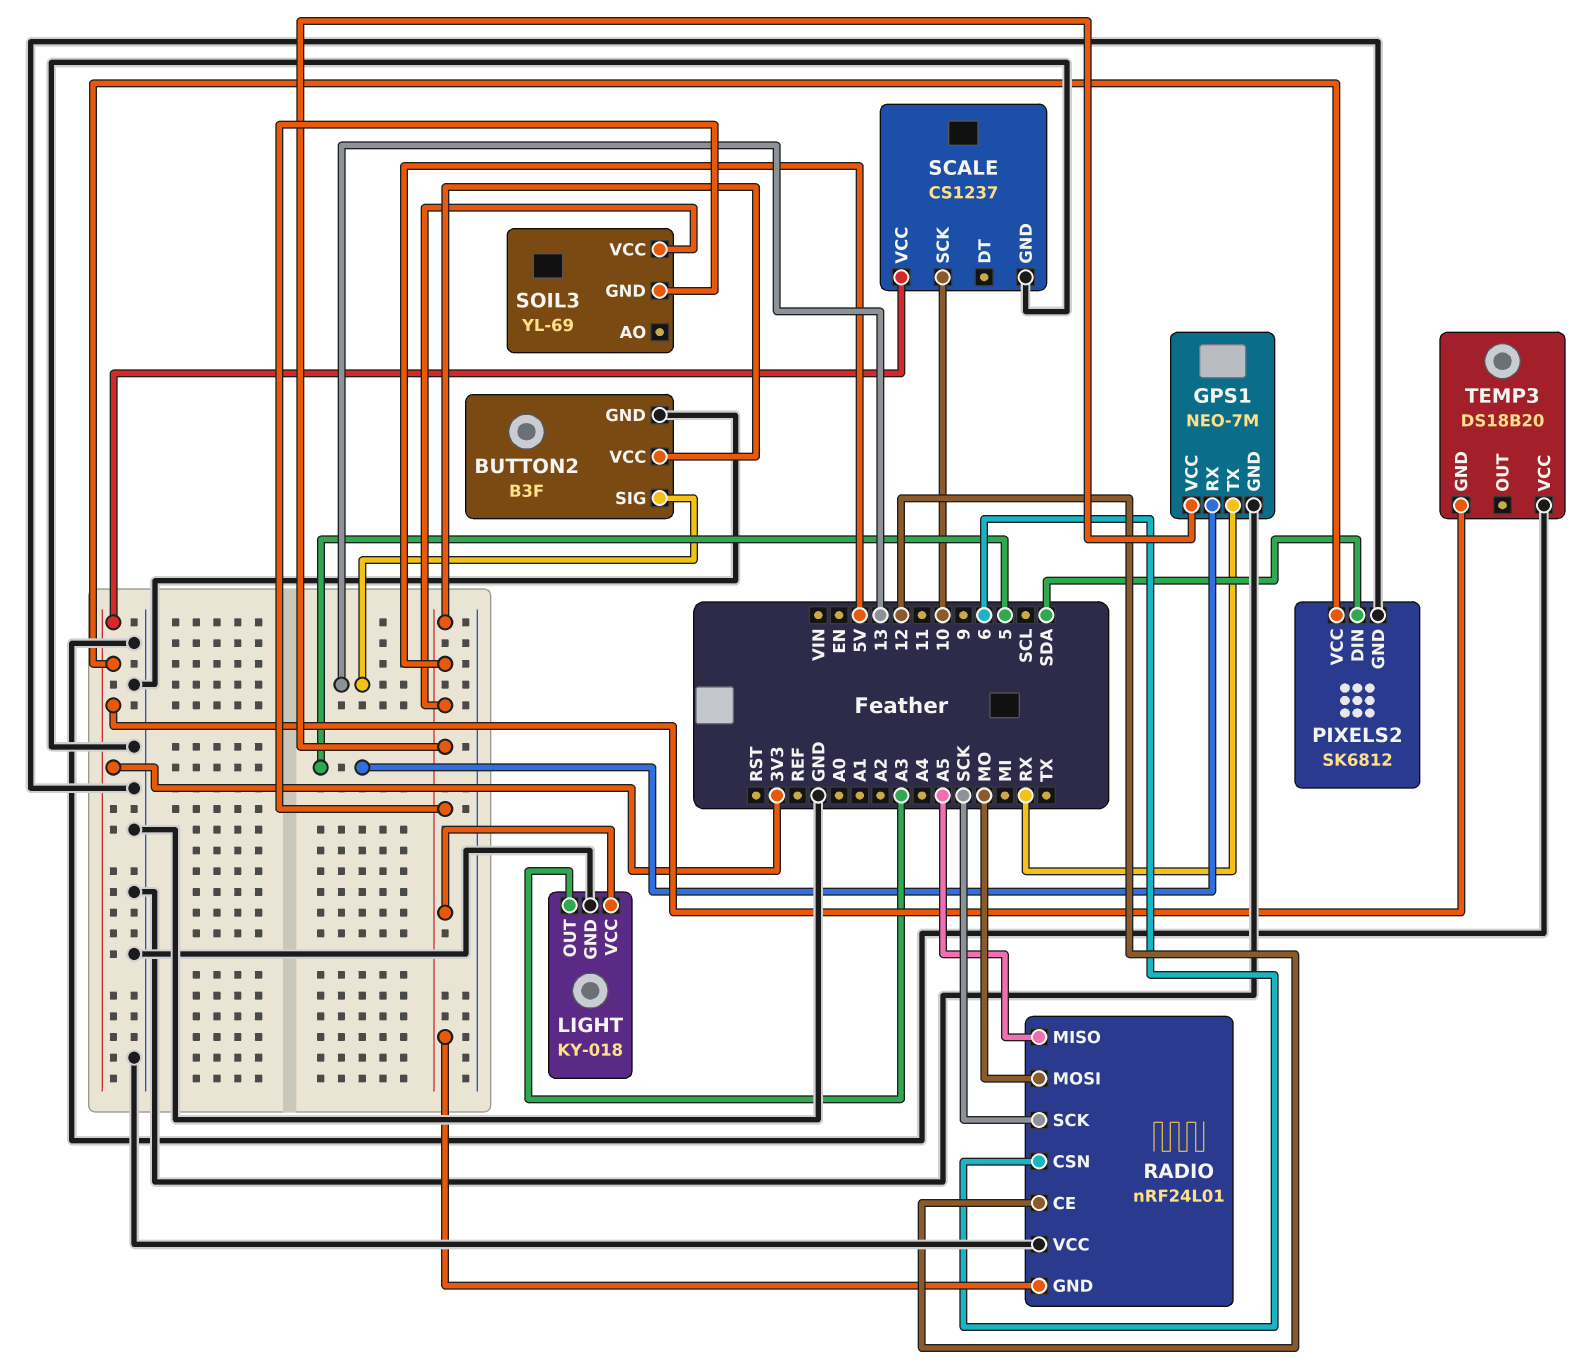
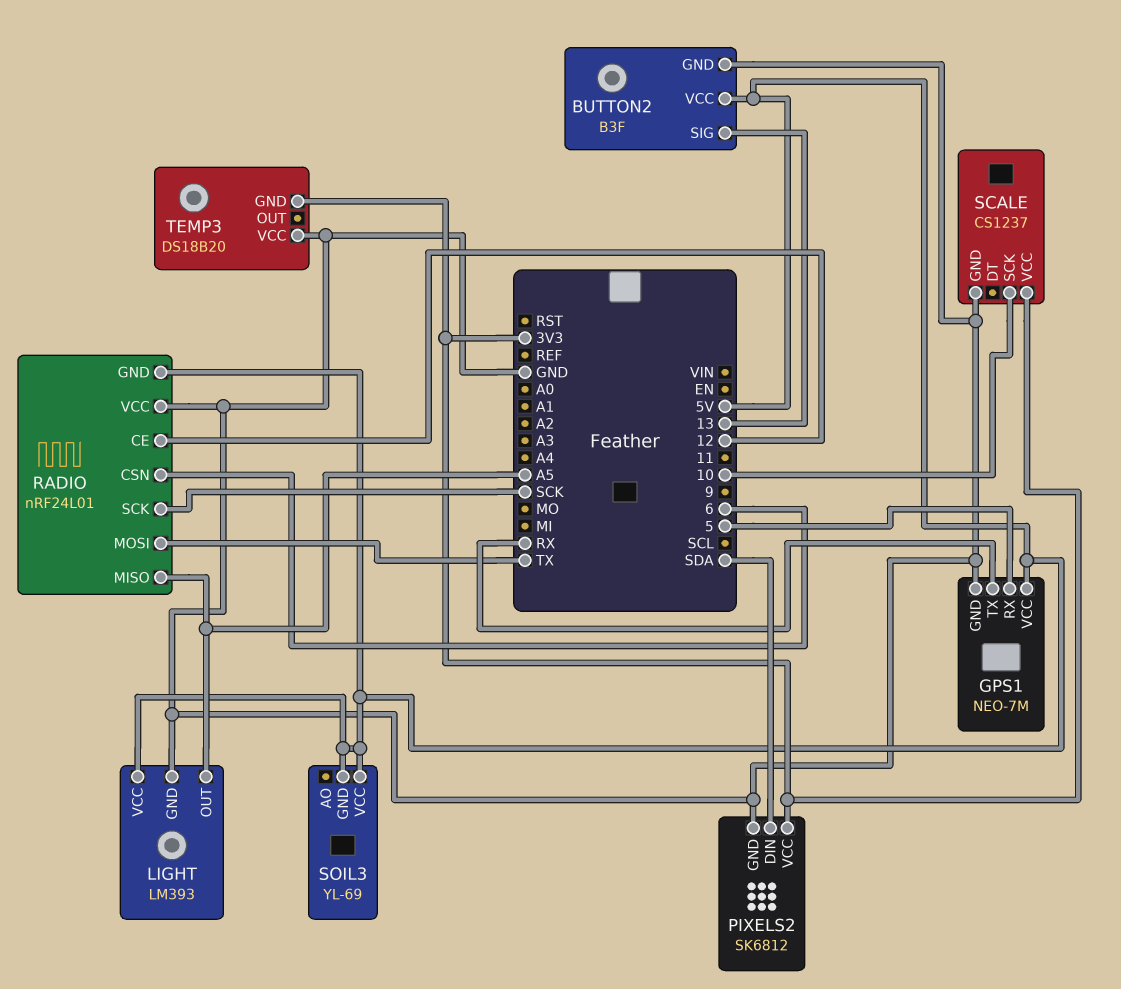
LIGHT: KY-018 -> LM393
LIGHT pin OUT: A3 -> A5
RADIO pin MOSI: MO -> TX

